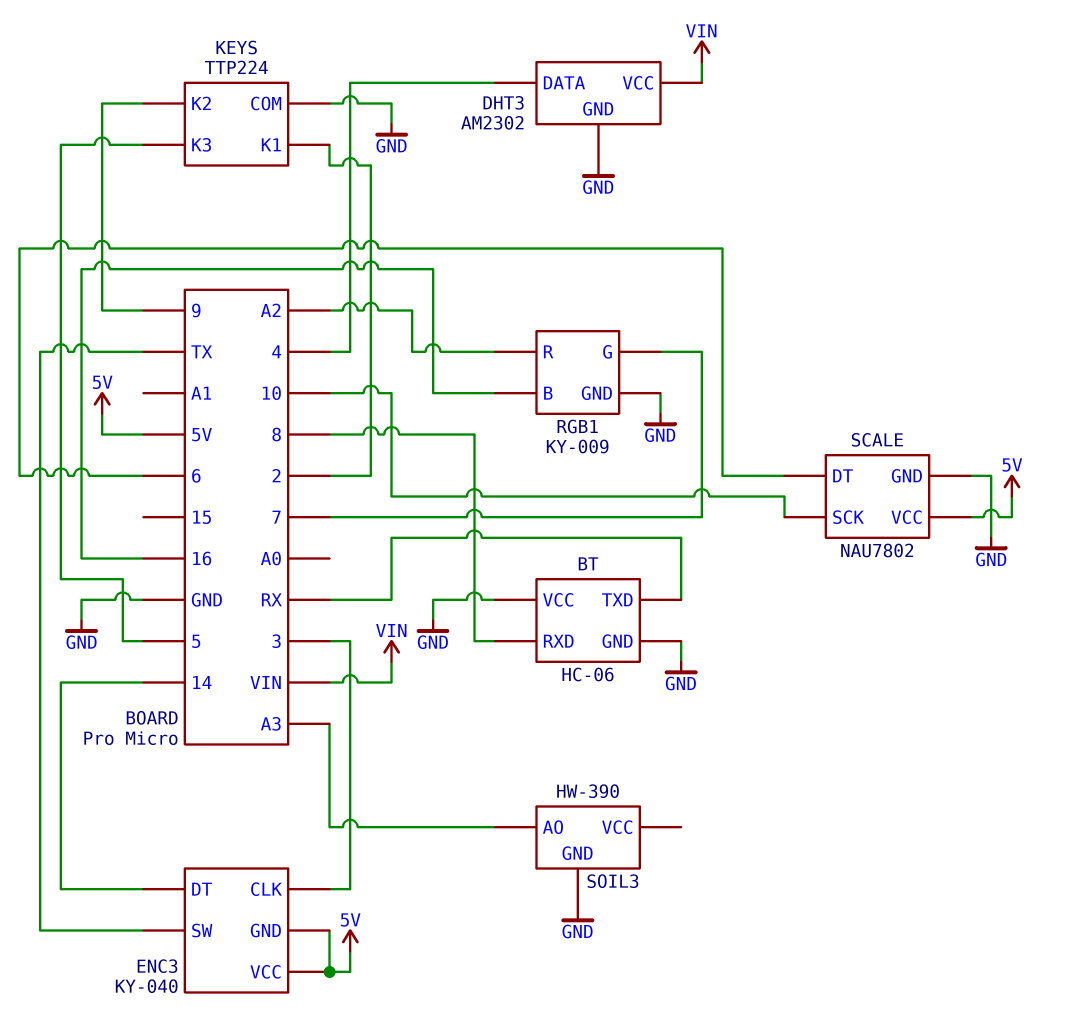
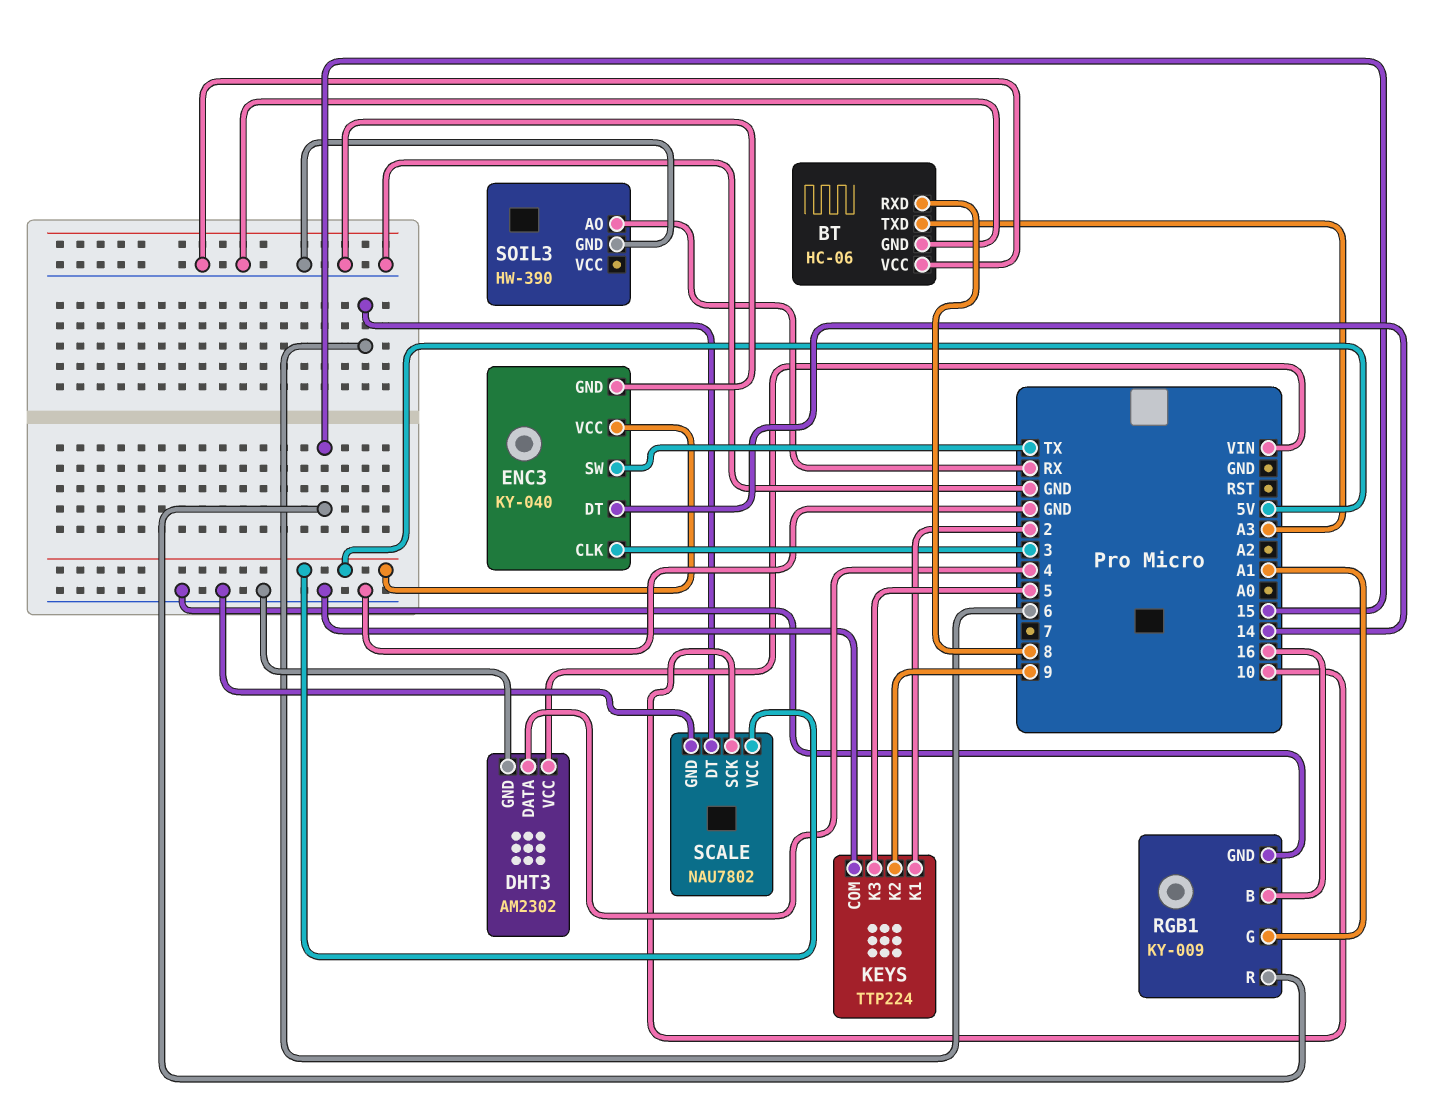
BT pin TXD: RX -> A3
ENC3 pin GND: 5V -> GND
RGB1 pin G: 7 -> A1
RGB1 pin R: A2 -> 15
SOIL3 pin AO: A3 -> RX

